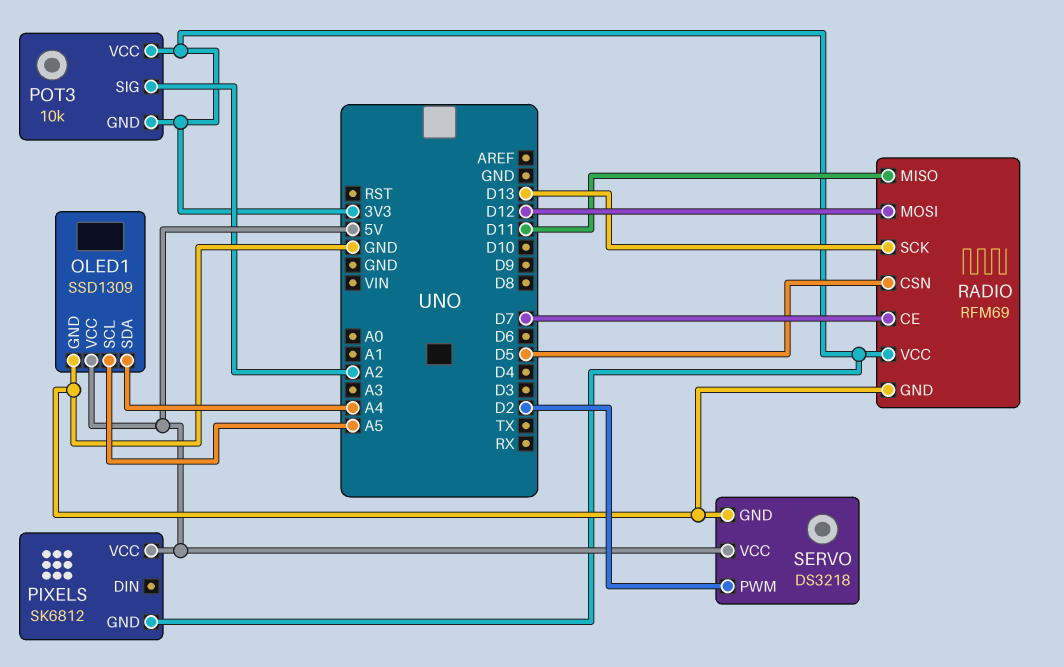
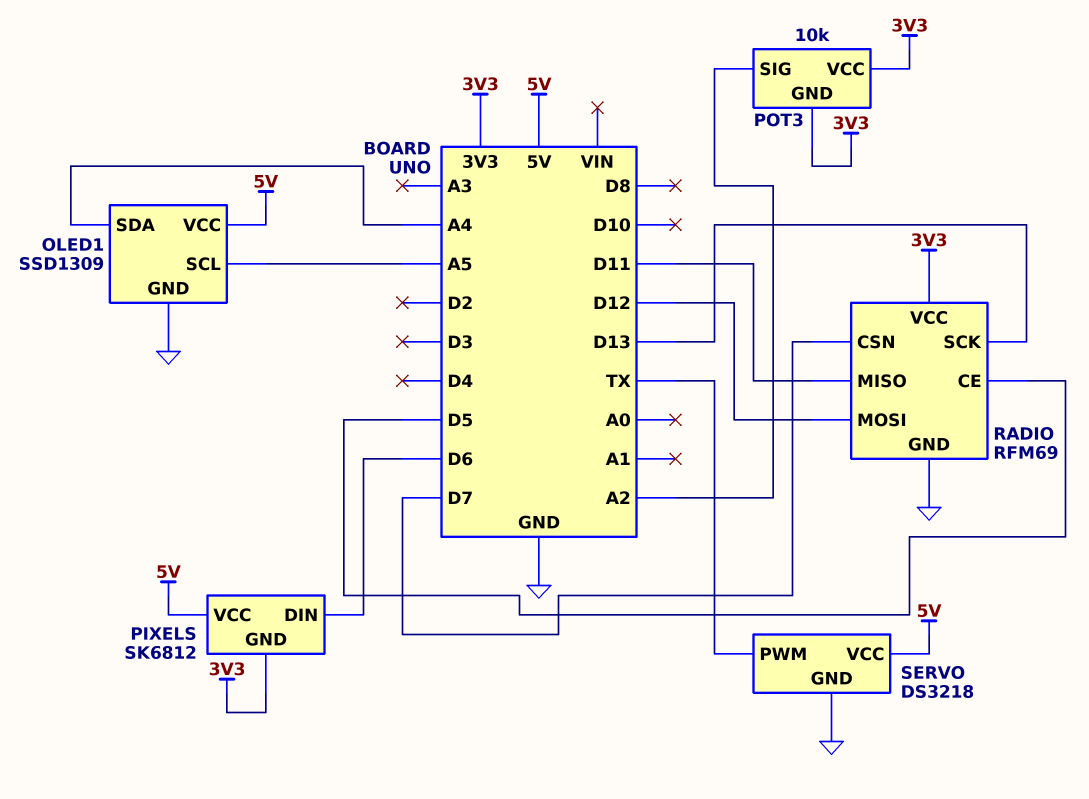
PIXELS pin DIN: none -> D6
RADIO pin CE: D7 -> D5
RADIO pin CSN: D5 -> D7
SERVO pin PWM: D2 -> TX

